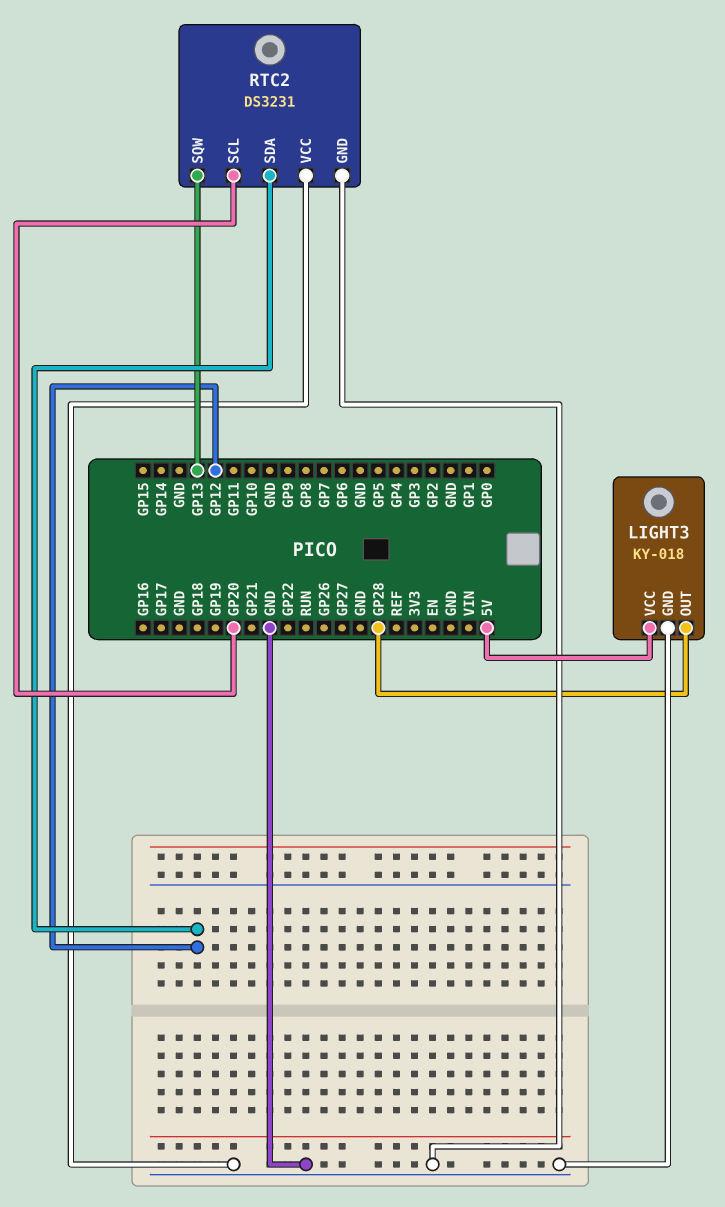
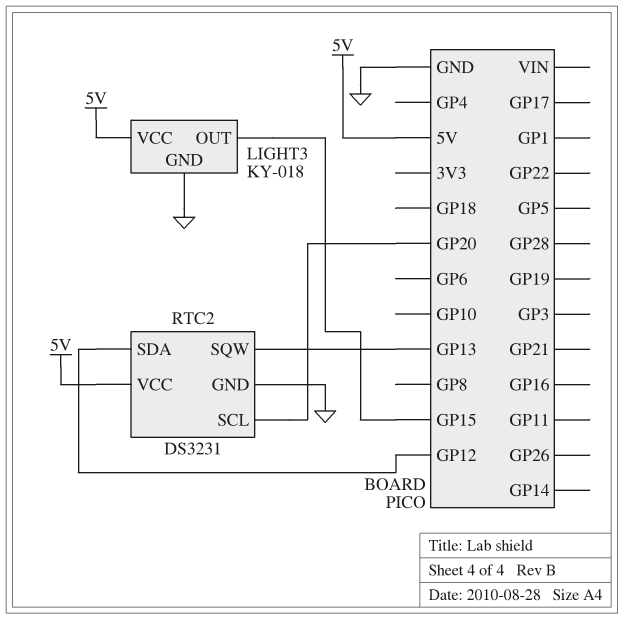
LIGHT3 pin OUT: GP28 -> GP15
RTC2 pin VCC: GND -> 5V

